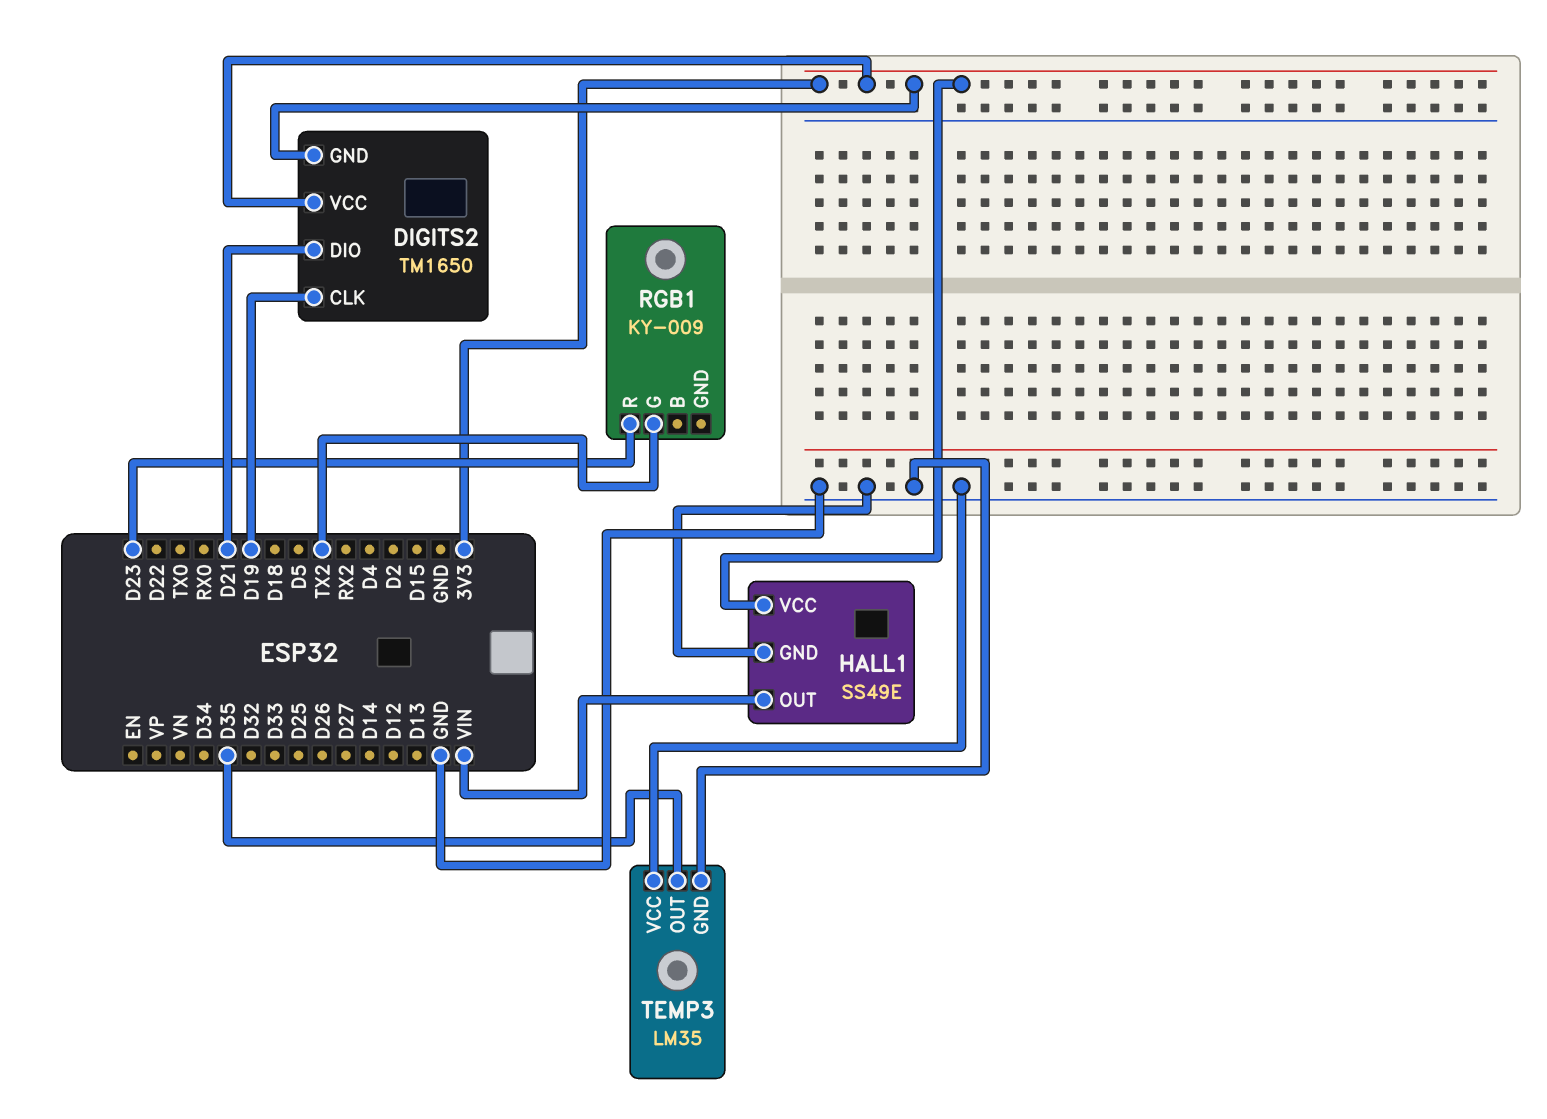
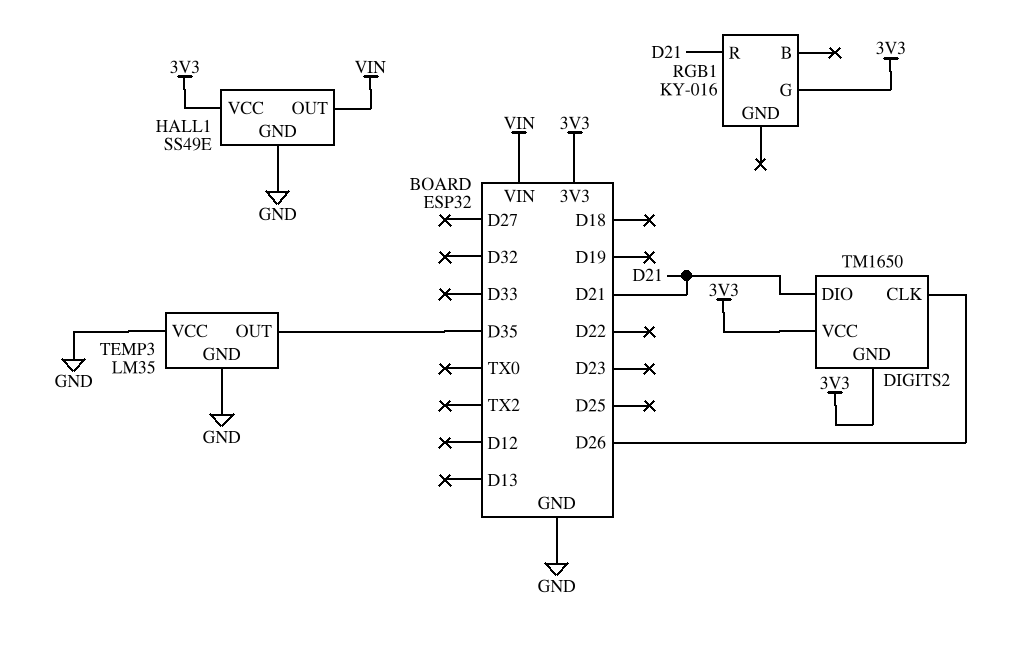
DIGITS2 pin CLK: D19 -> D26
RGB1: KY-009 -> KY-016
RGB1 pin G: TX2 -> 3V3
RGB1 pin R: D23 -> D21

